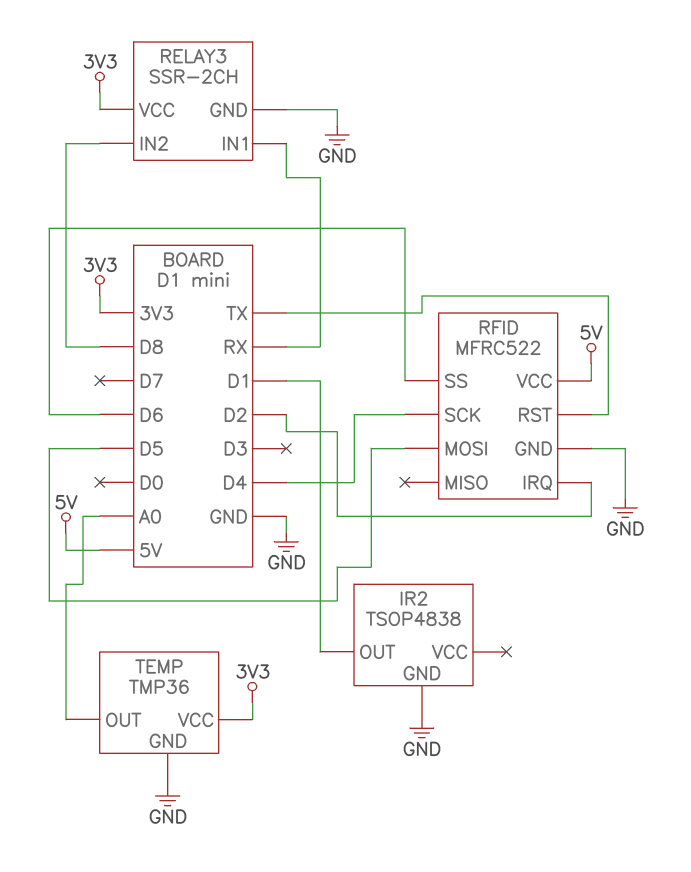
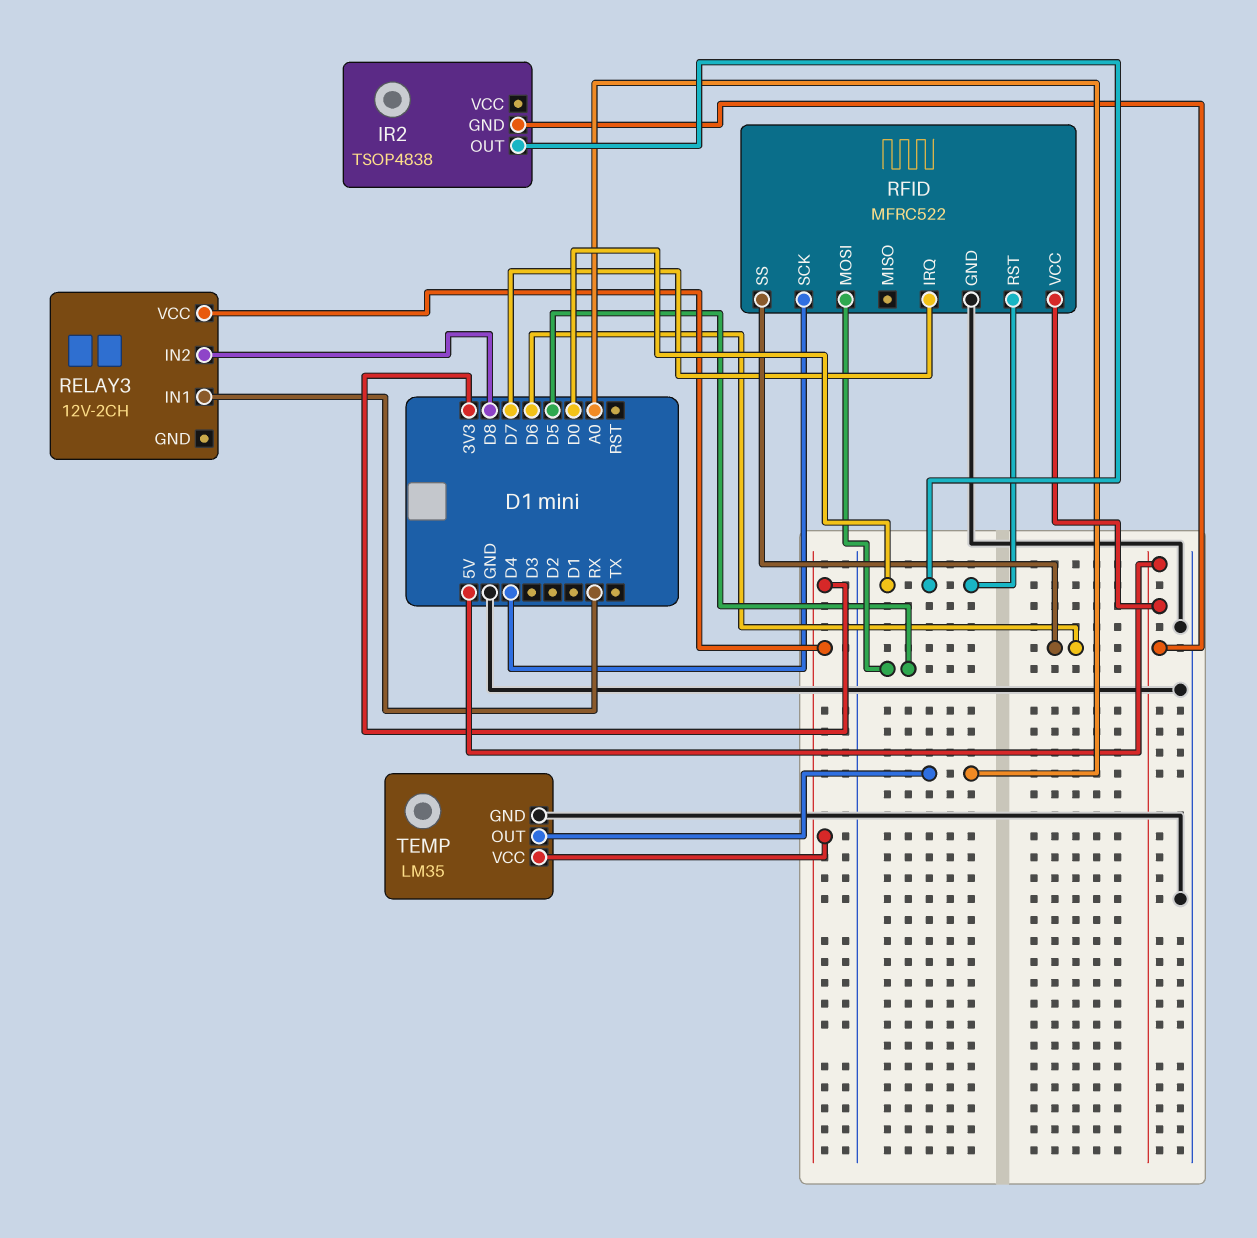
IR2 pin GND: GND -> 5V
IR2 pin OUT: D1 -> D0
RELAY3: SSR-2CH -> 12V-2CH
RELAY3 pin GND: GND -> none
RFID pin IRQ: D2 -> D7
RFID pin RST: TX -> D0
TEMP: TMP36 -> LM35

